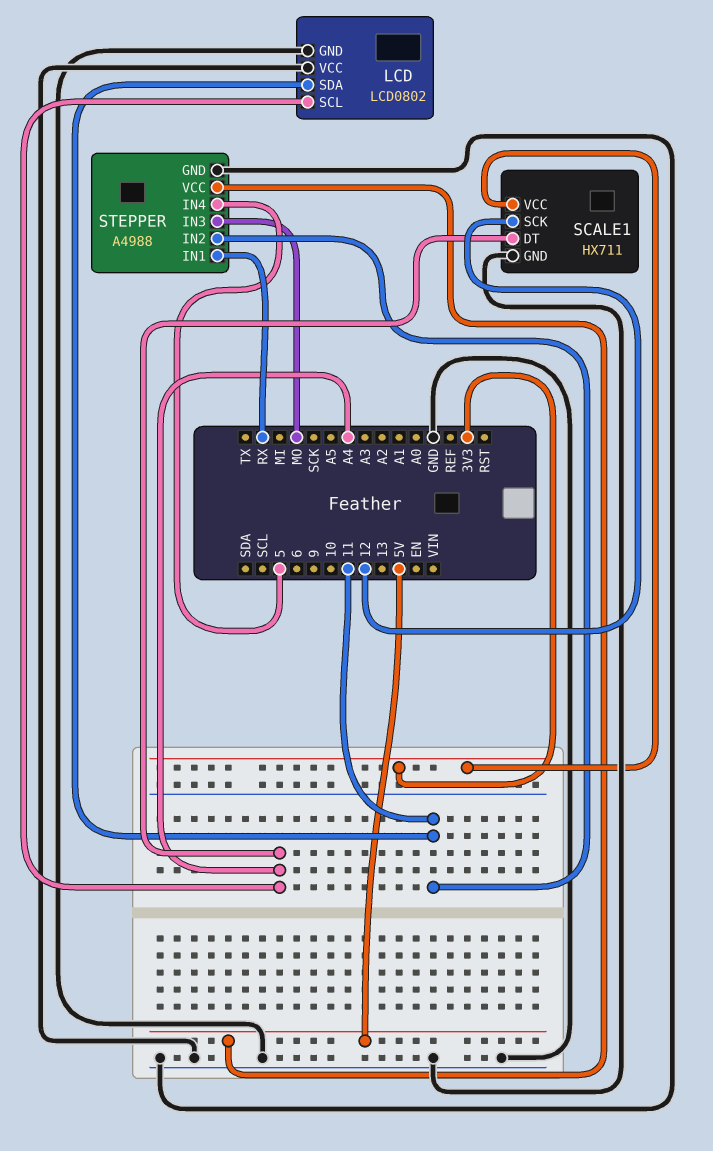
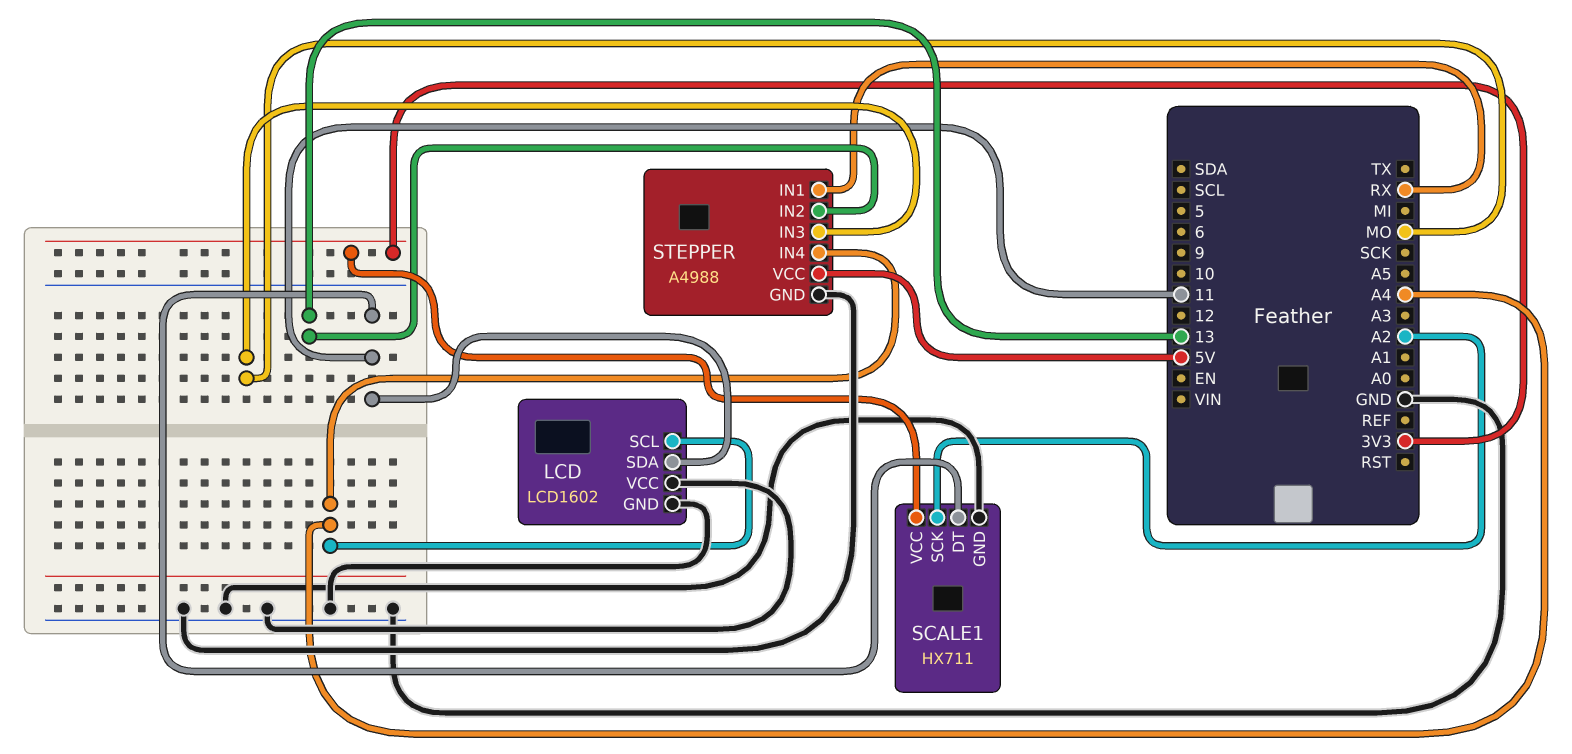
LCD: LCD0802 -> LCD1602
SCALE1 pin DT: A4 -> 11
SCALE1 pin SCK: 12 -> A2
STEPPER pin IN2: 11 -> 13
STEPPER pin IN4: 5 -> A4

